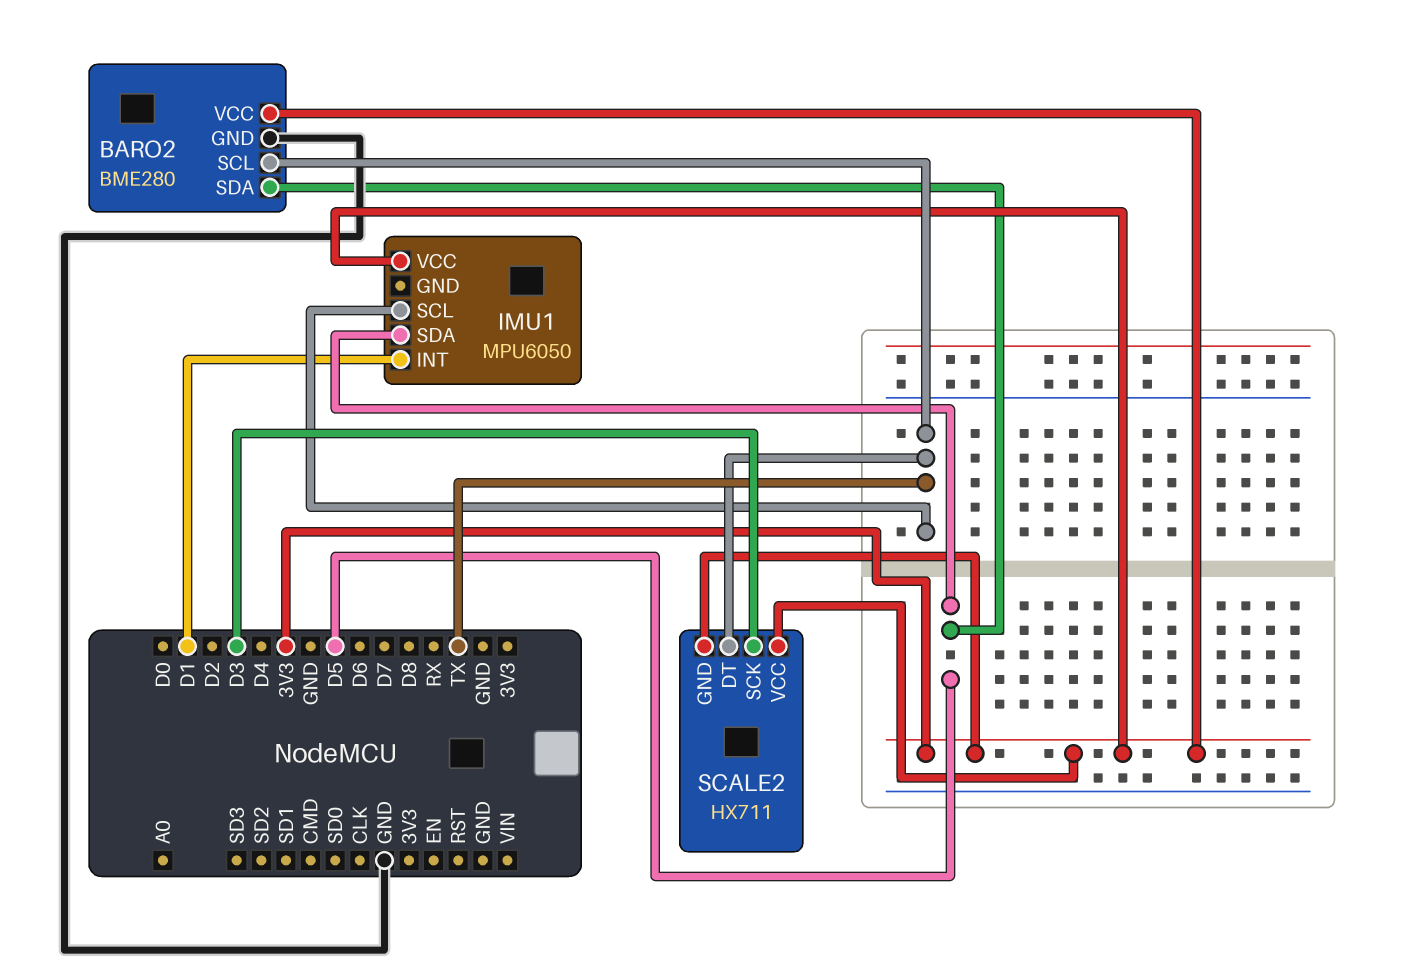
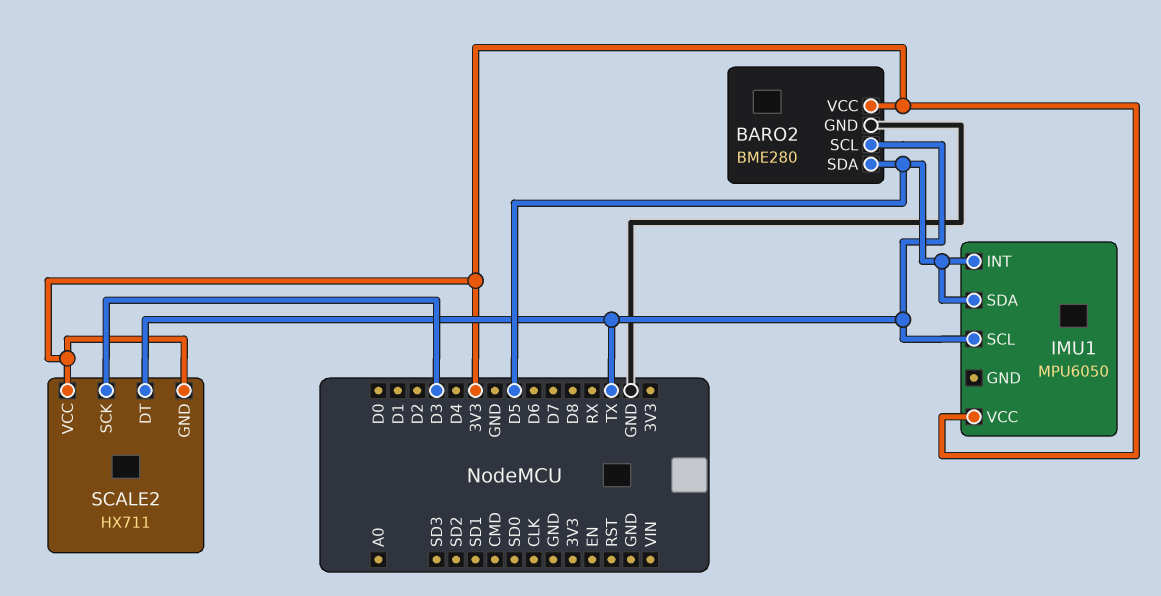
IMU1 pin INT: D1 -> D5

